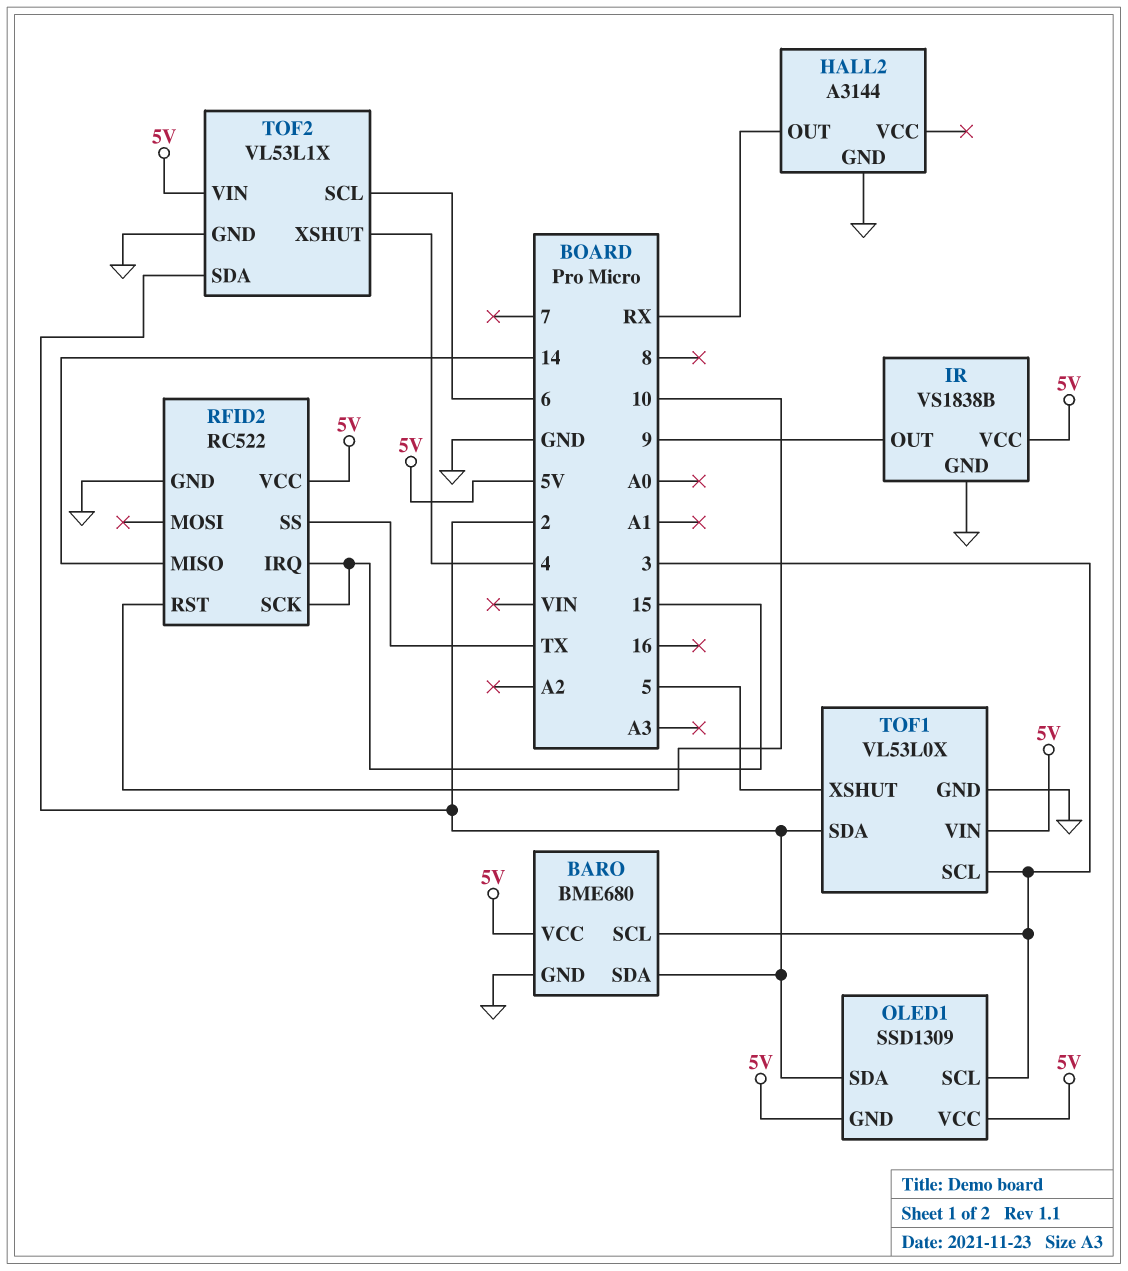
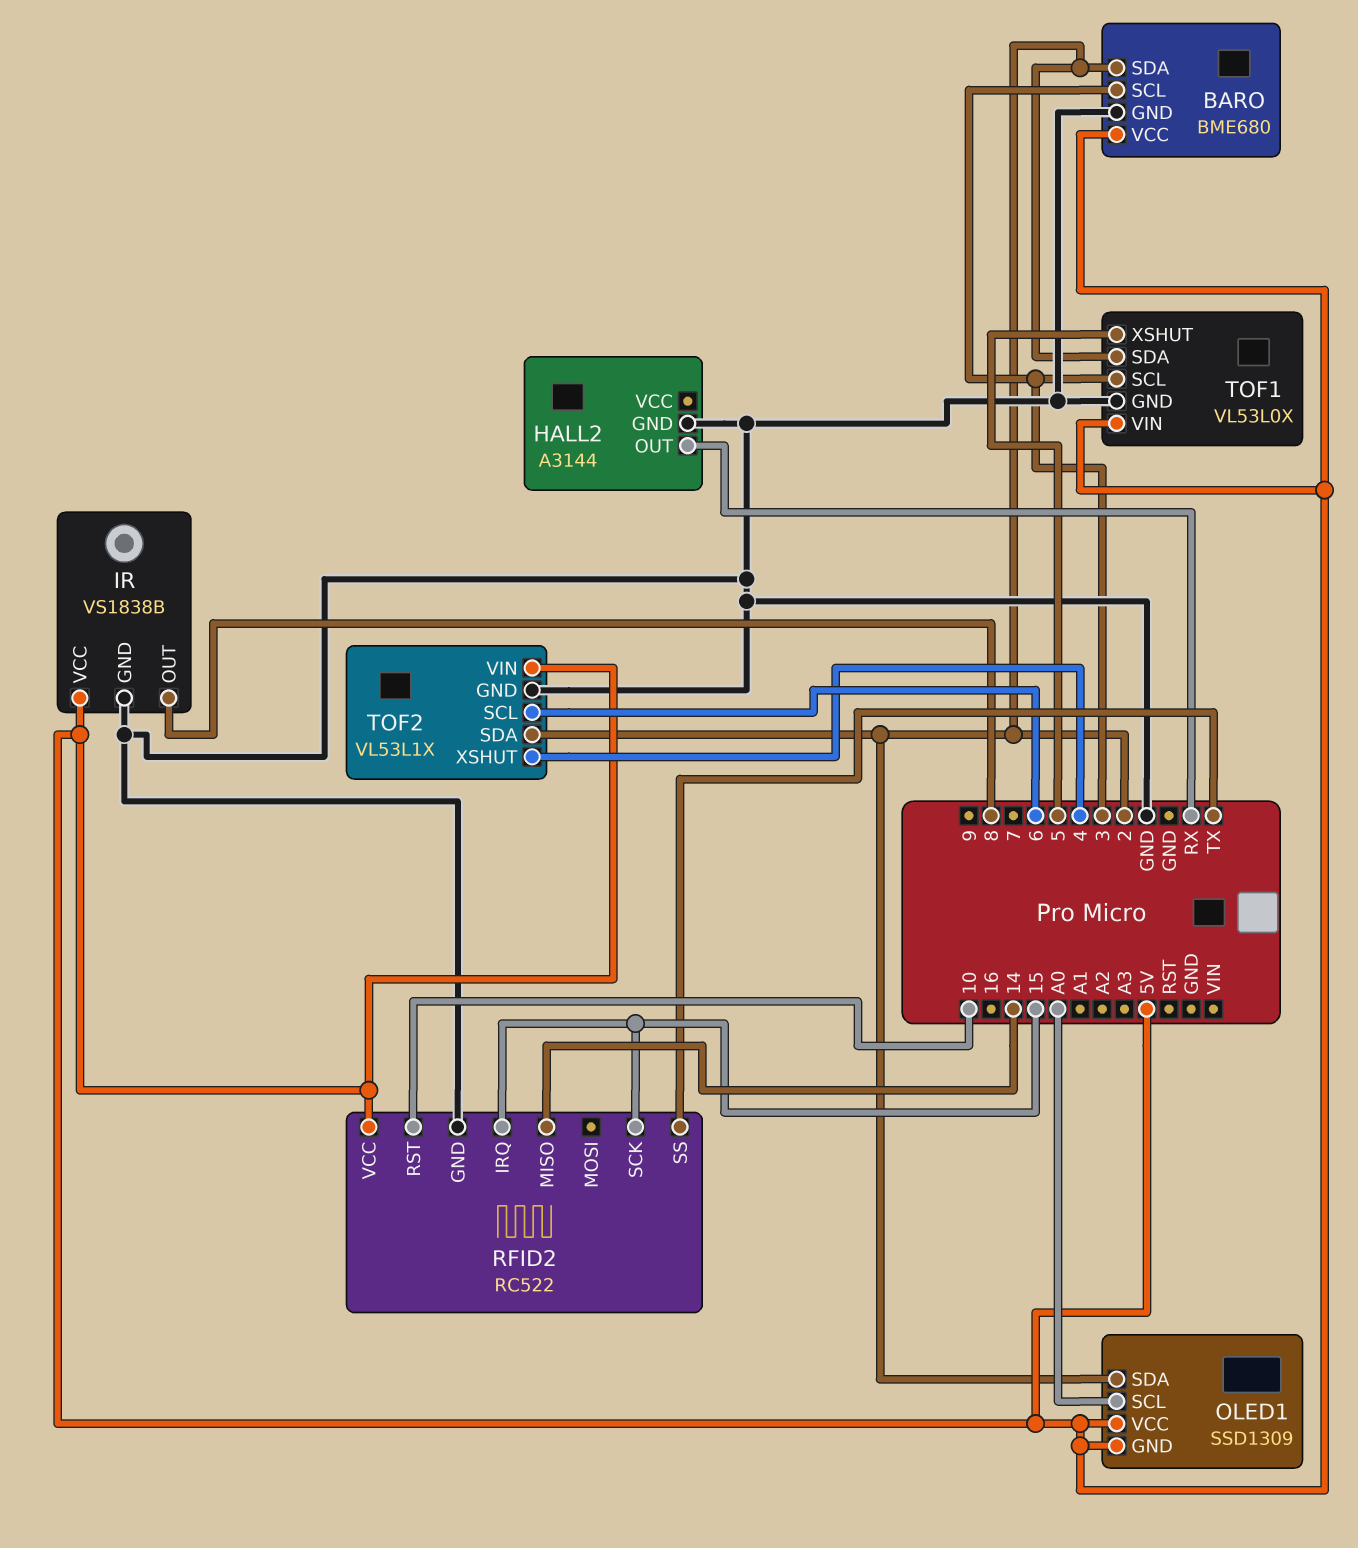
IR pin OUT: 9 -> 8
OLED1 pin SCL: 3 -> A0

